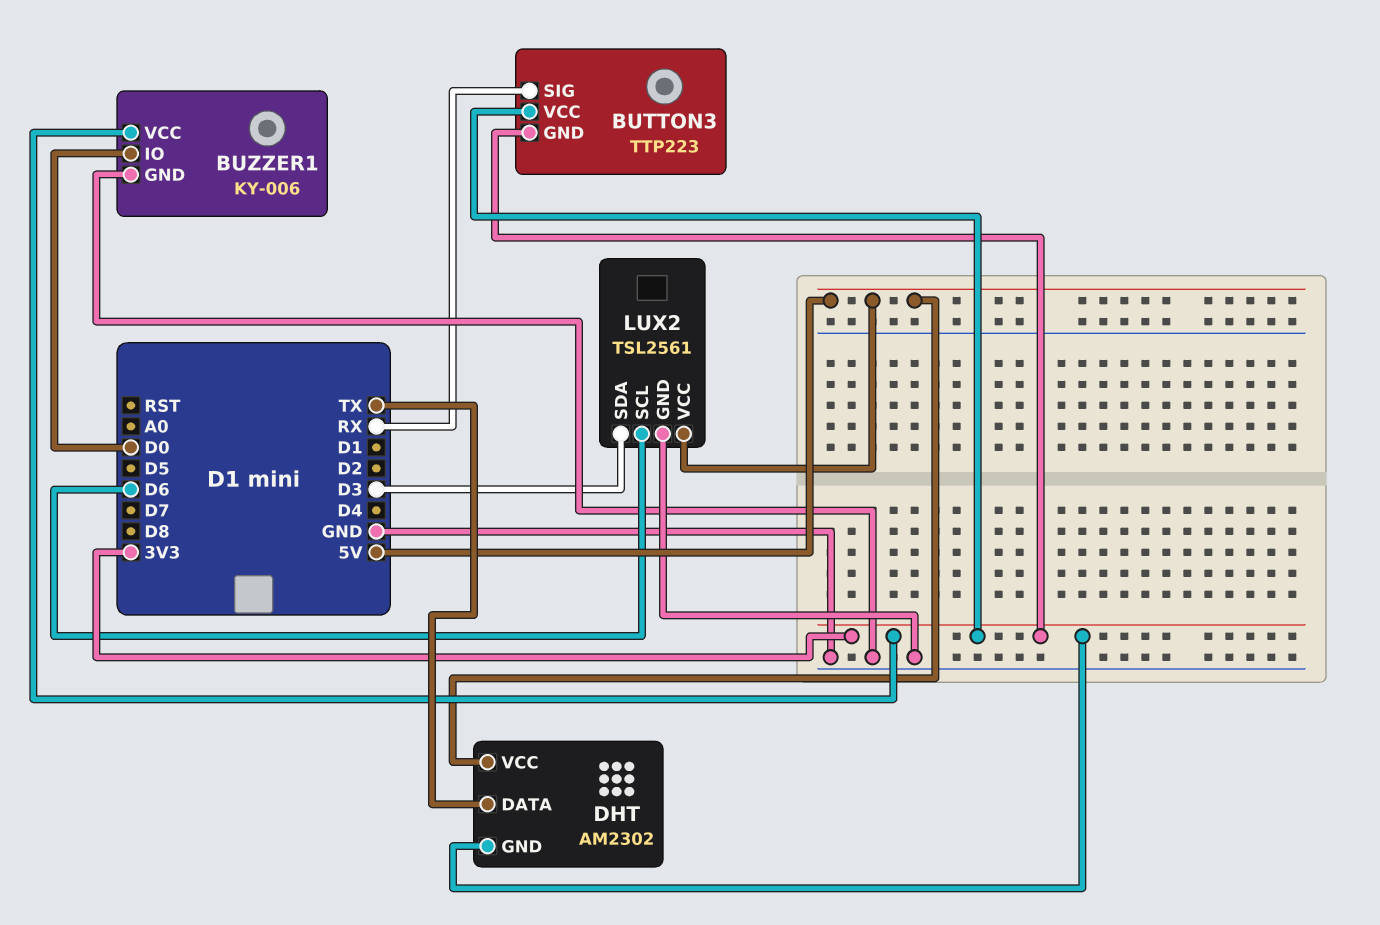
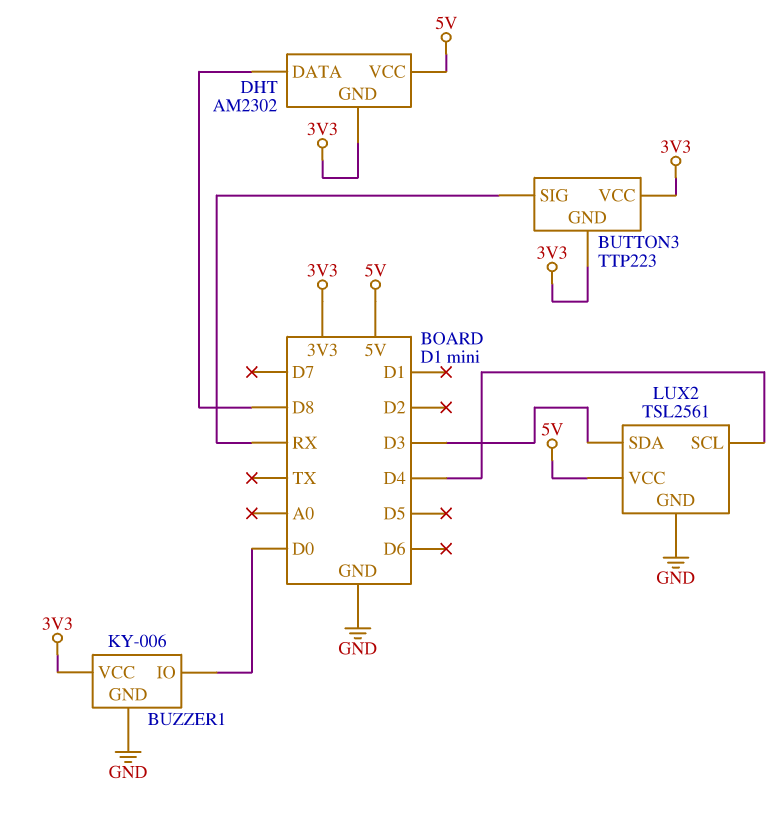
DHT pin DATA: TX -> D8
LUX2 pin SCL: D6 -> D4

